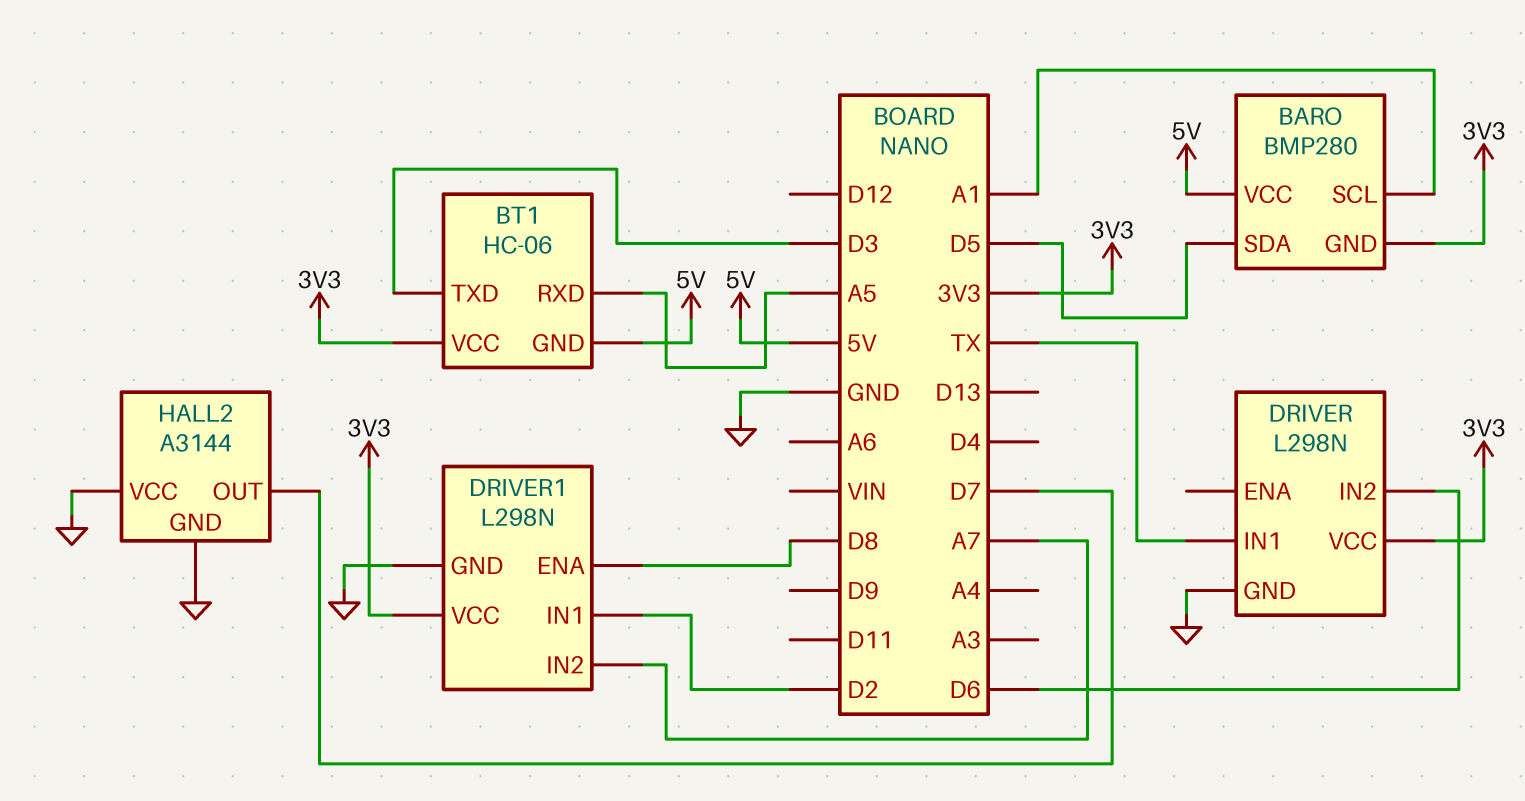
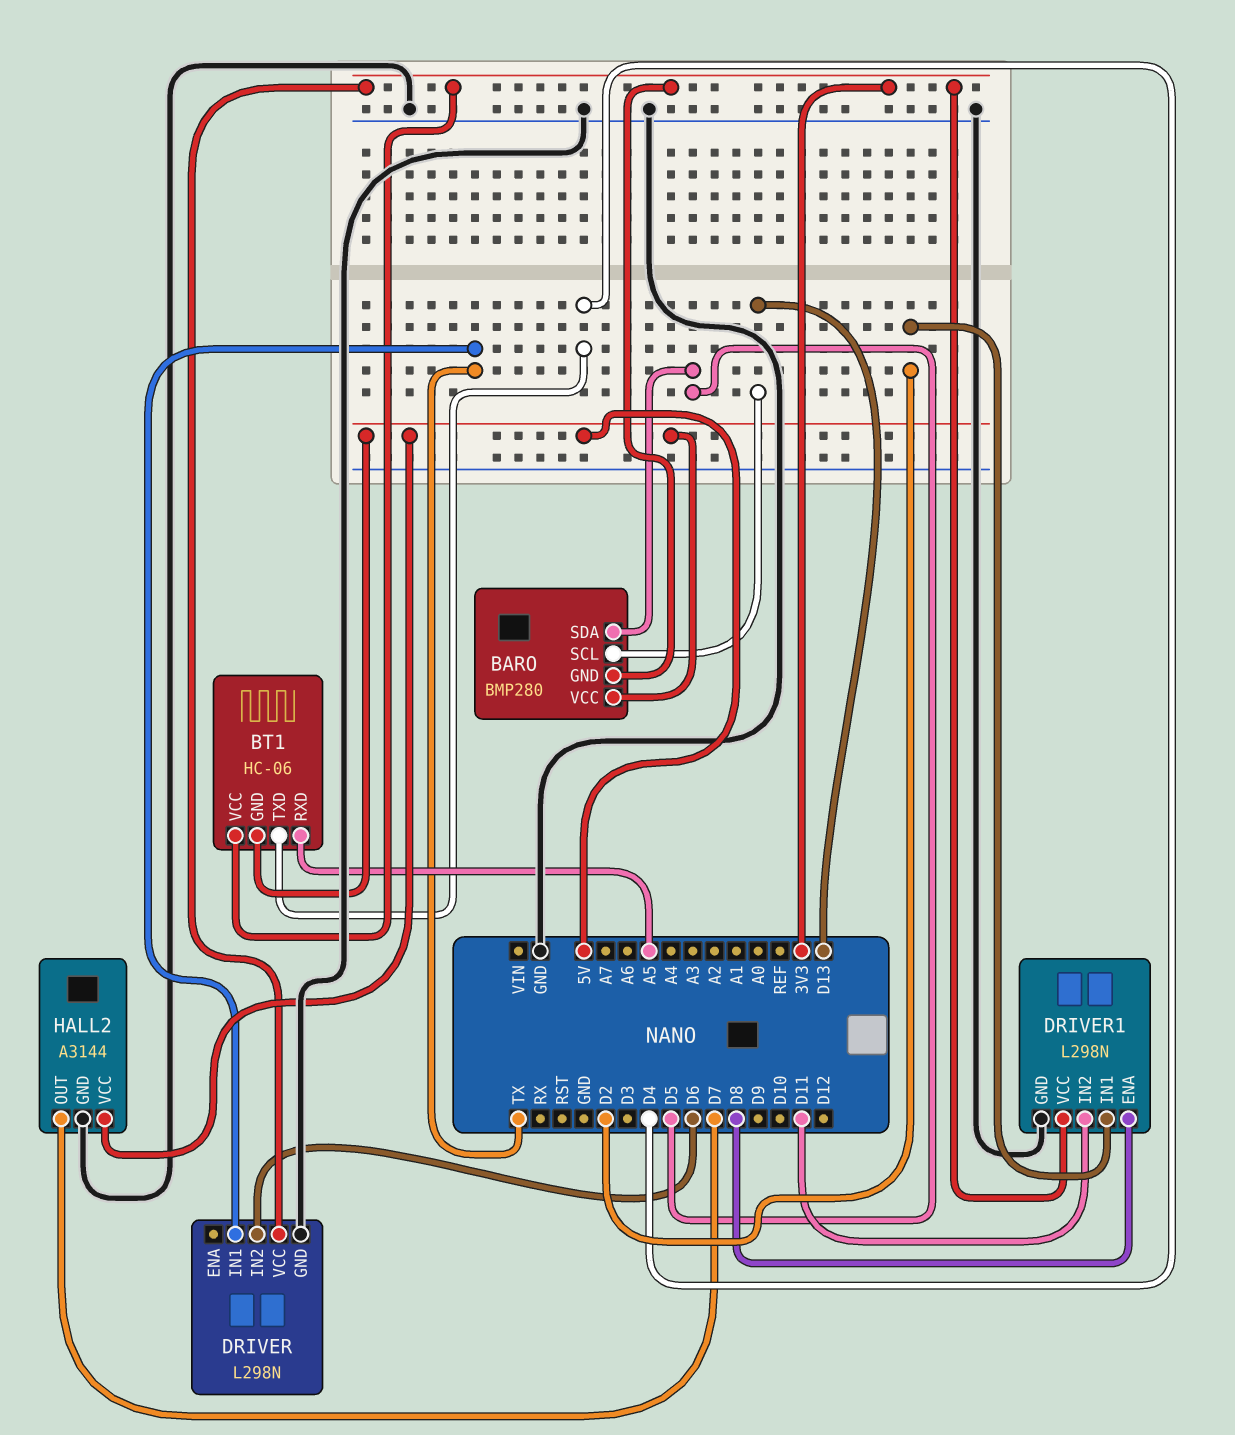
BARO pin SCL: A1 -> D13
BT1 pin TXD: D3 -> D4
DRIVER1 pin IN2: A7 -> D11
HALL2 pin VCC: GND -> 5V

